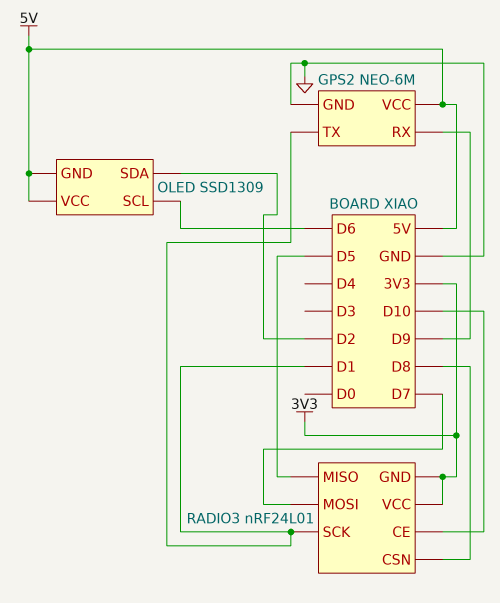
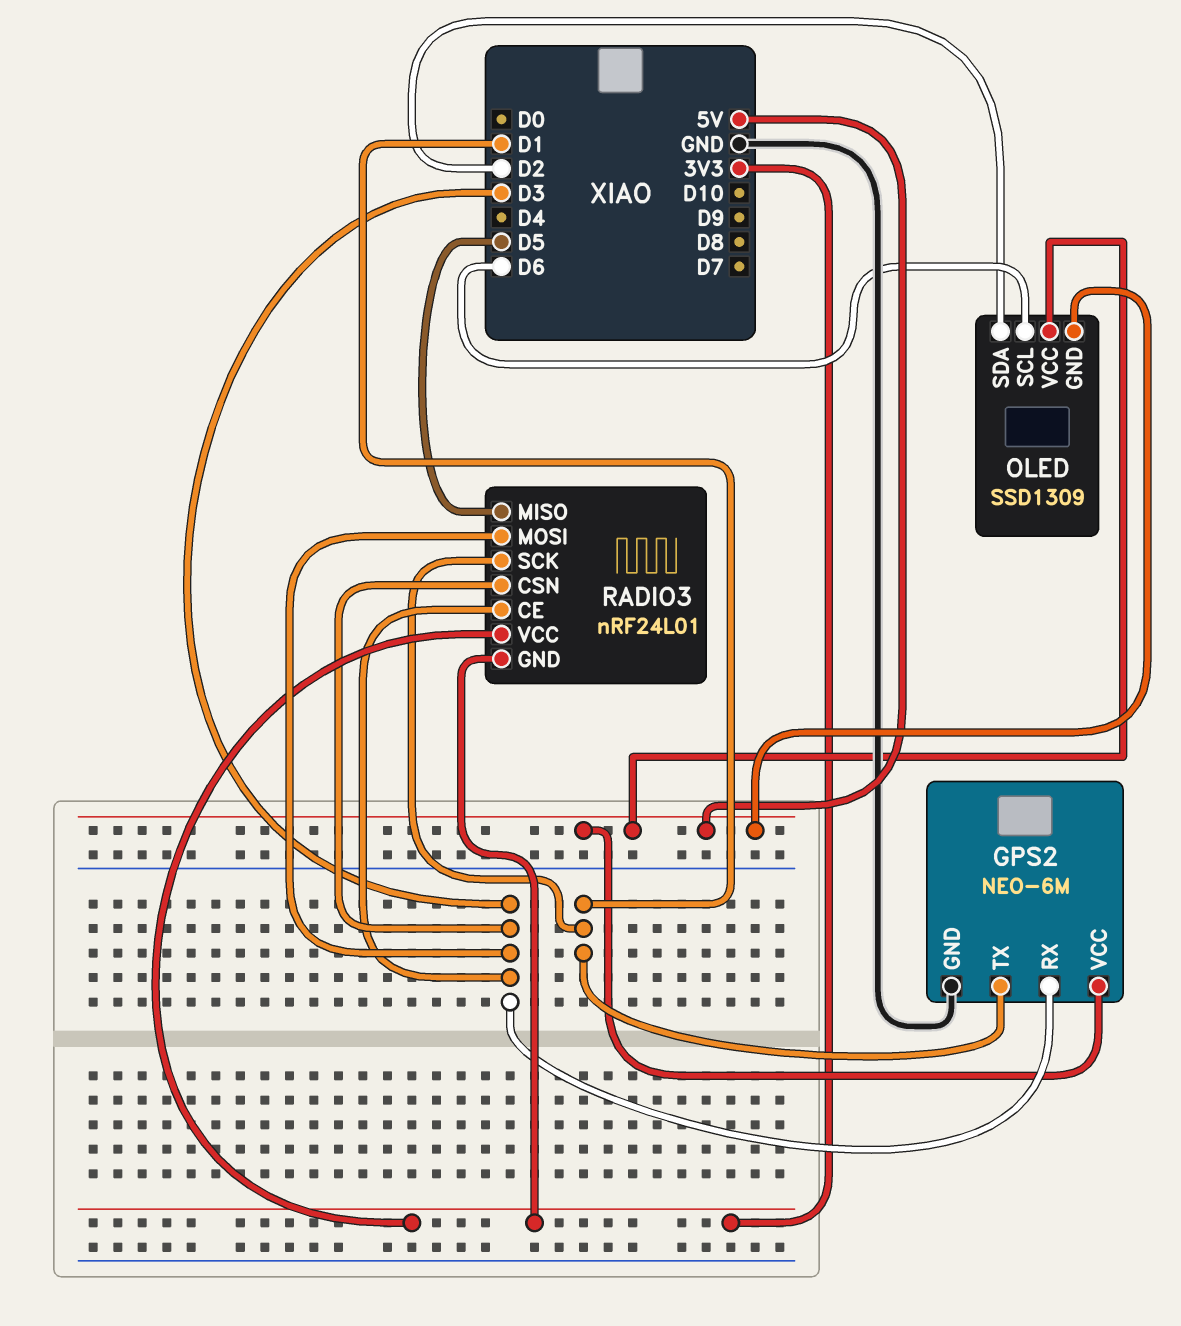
GPS2 pin RX: D9 -> D3
RADIO3 pin CE: D10 -> D3
RADIO3 pin CSN: D8 -> D3
RADIO3 pin MOSI: D7 -> D3

